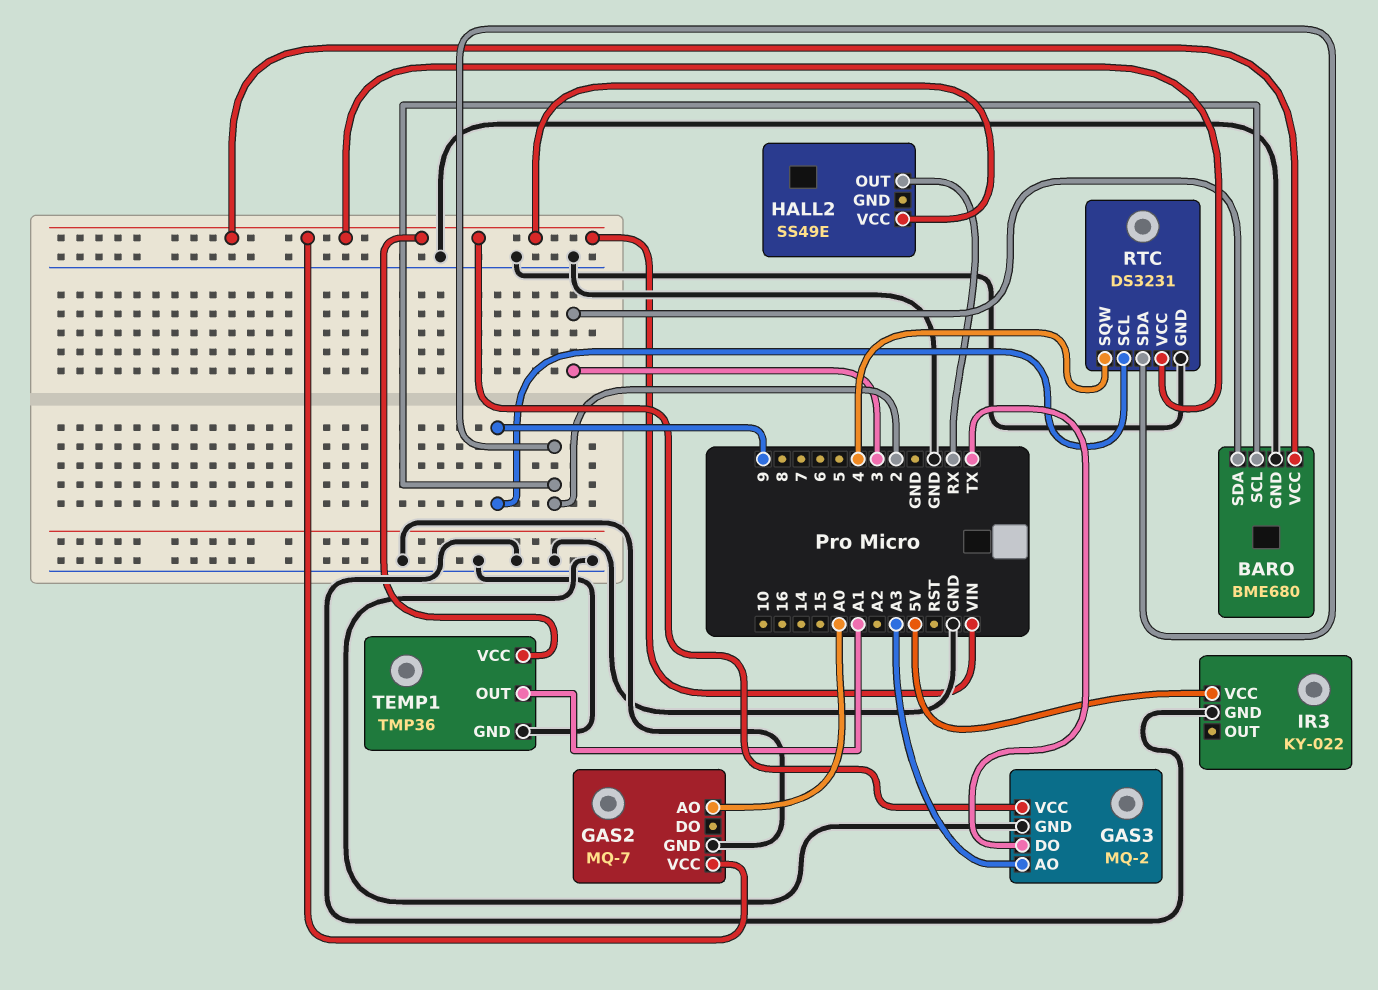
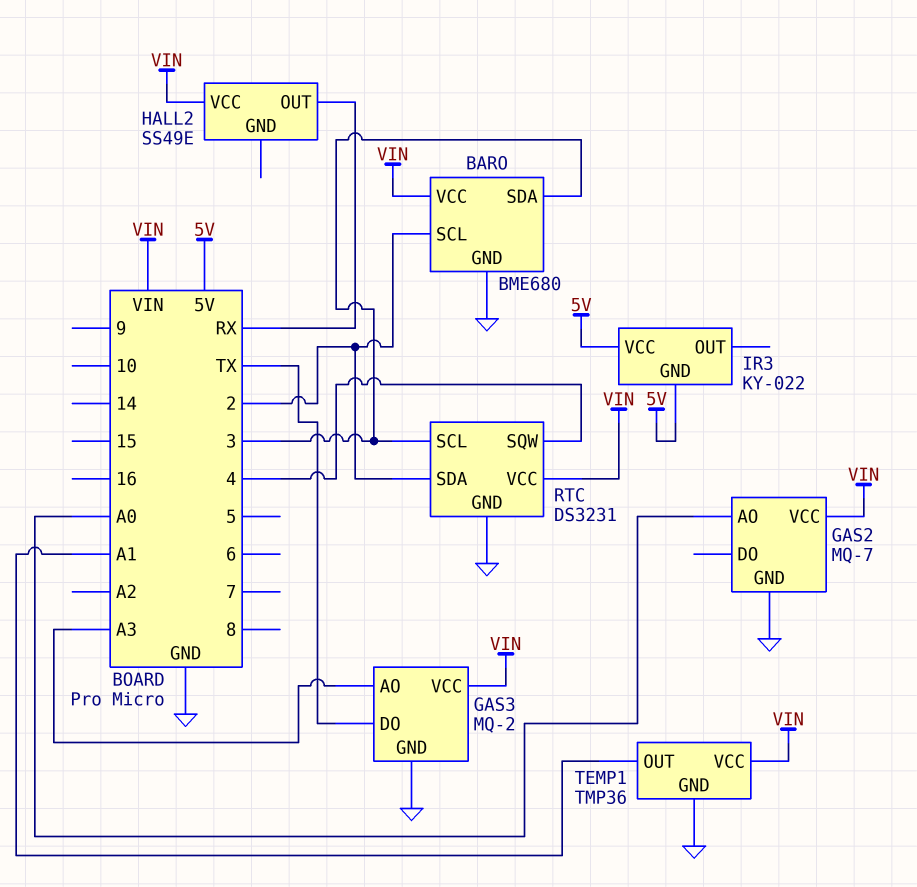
IR3 pin GND: GND -> 5V
RTC pin SCL: 9 -> 3

